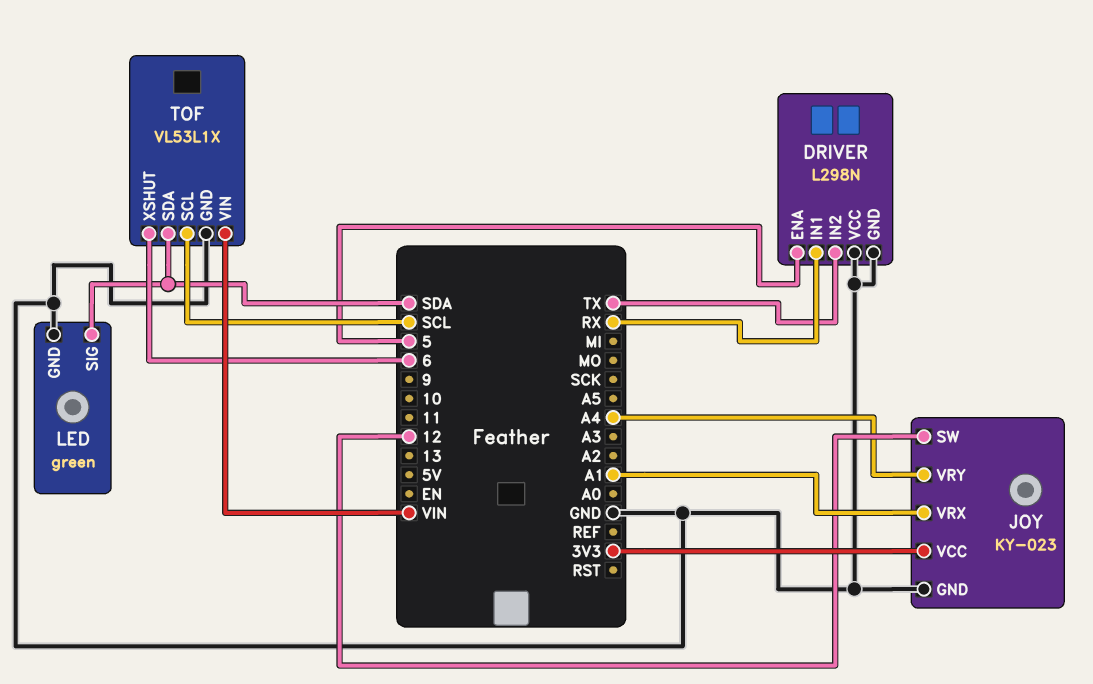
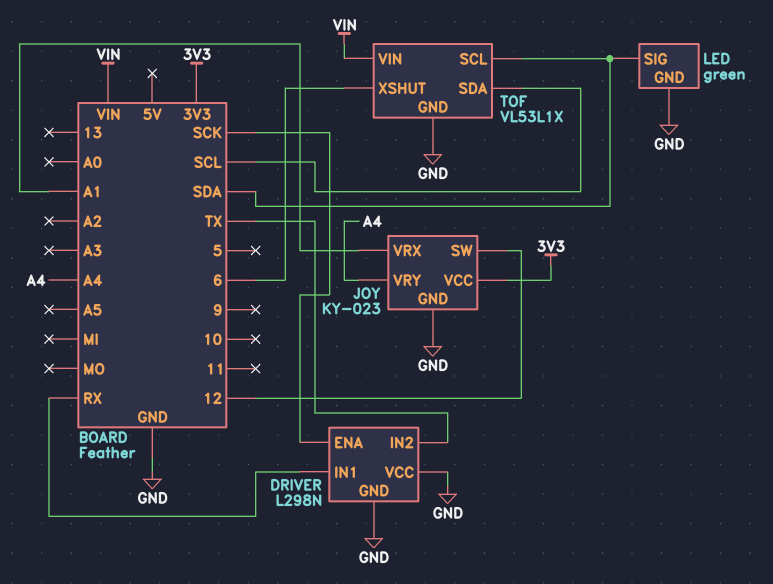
DRIVER pin ENA: 5 -> SCK
TOF pin SCL: SCL -> SDA
TOF pin SDA: SDA -> SCL

